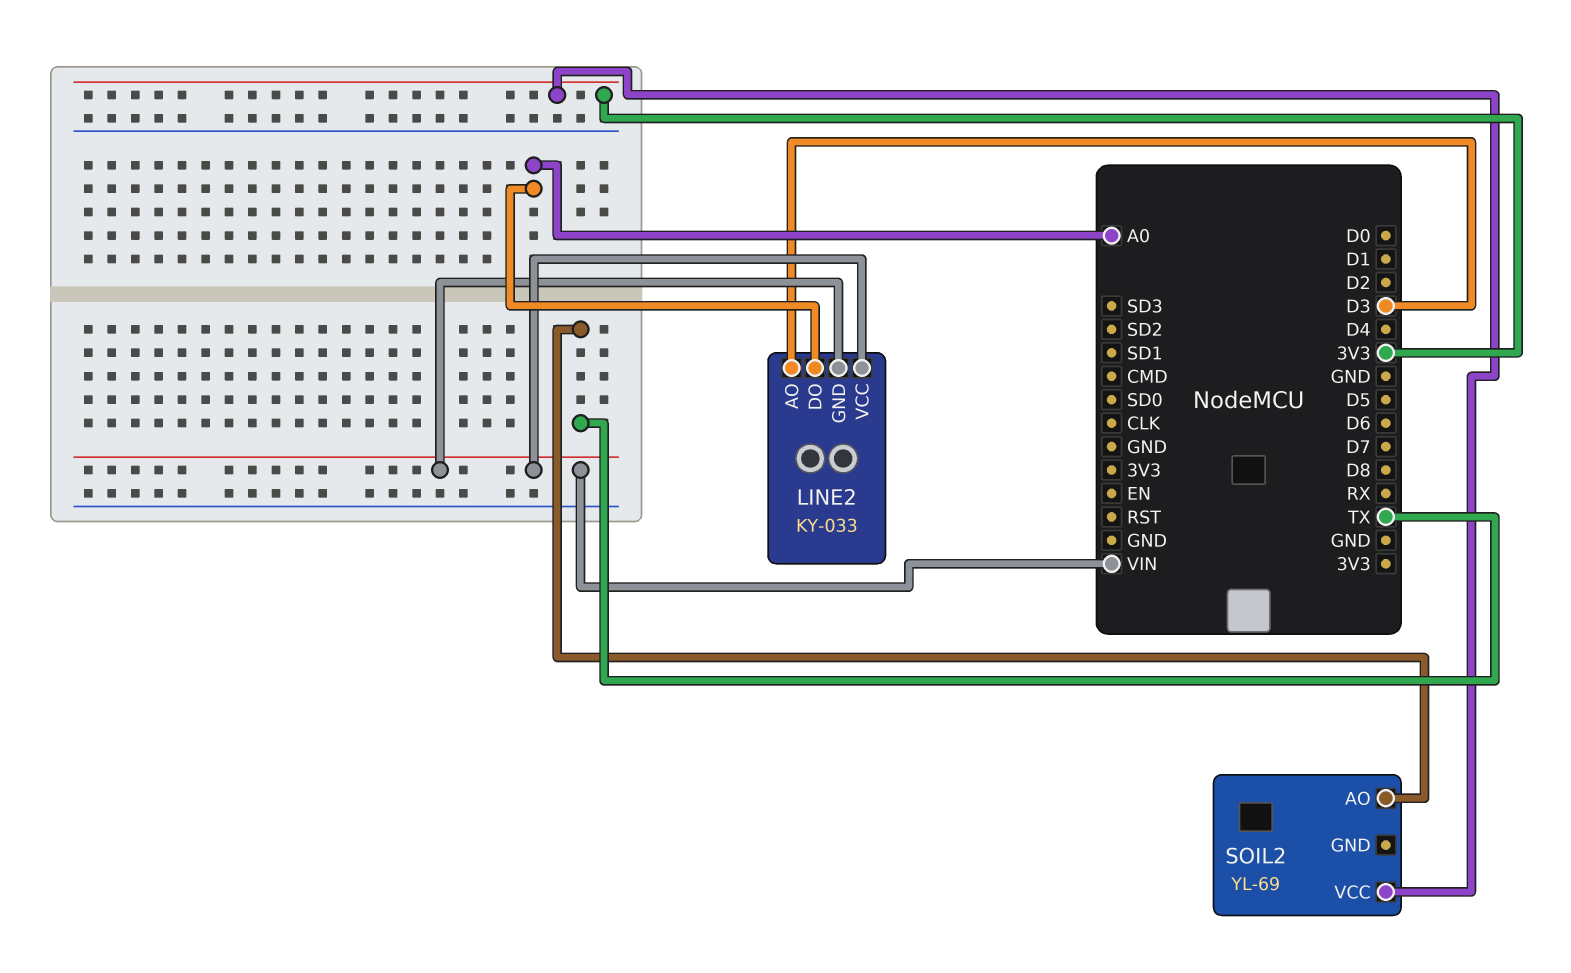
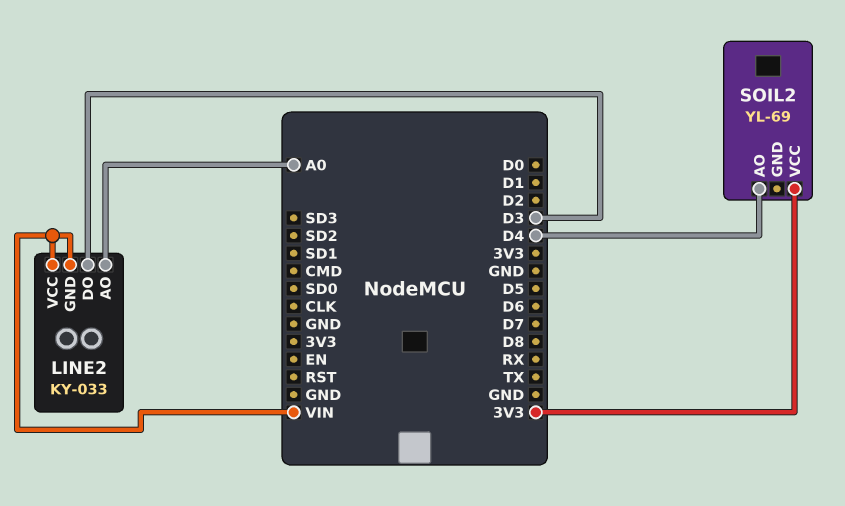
LINE2 pin AO: D3 -> A0
LINE2 pin DO: A0 -> D3
SOIL2 pin AO: TX -> D4

